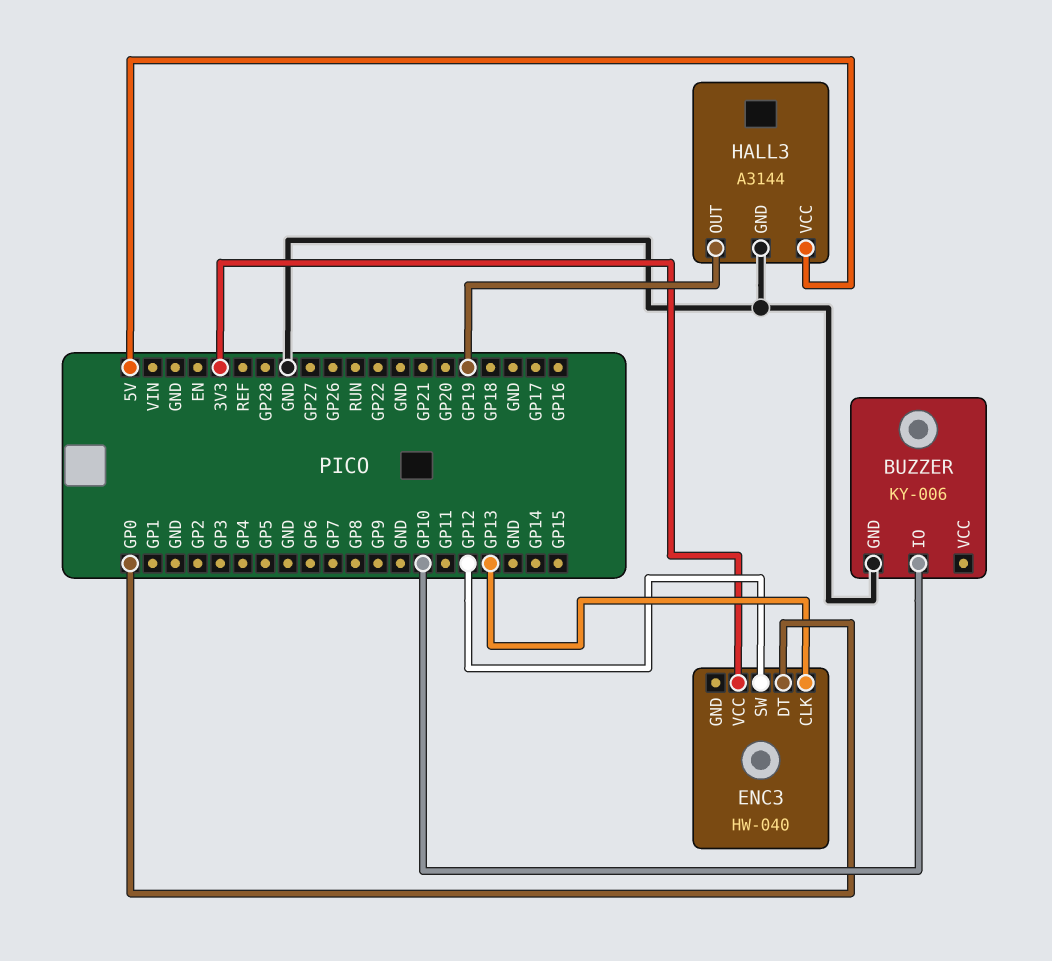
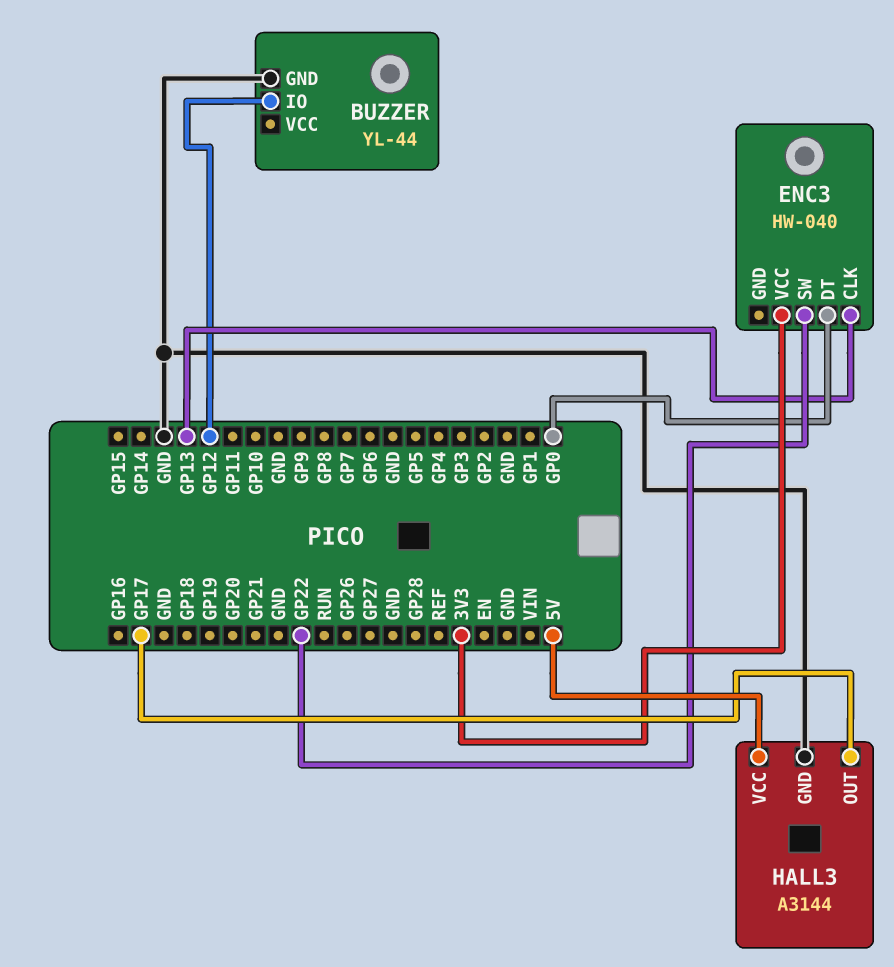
BUZZER: KY-006 -> YL-44
BUZZER pin IO: GP10 -> GP12
ENC3 pin SW: GP12 -> GP22
HALL3 pin OUT: GP19 -> GP17

